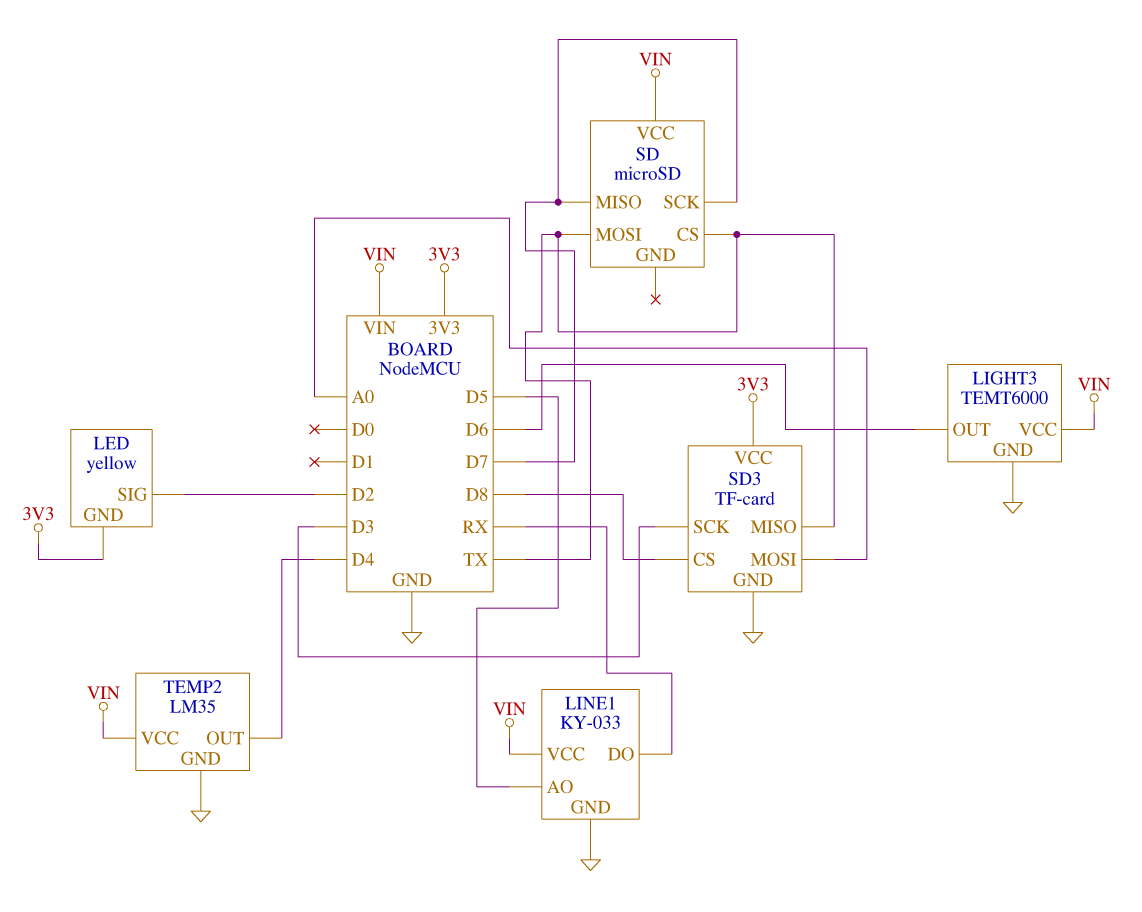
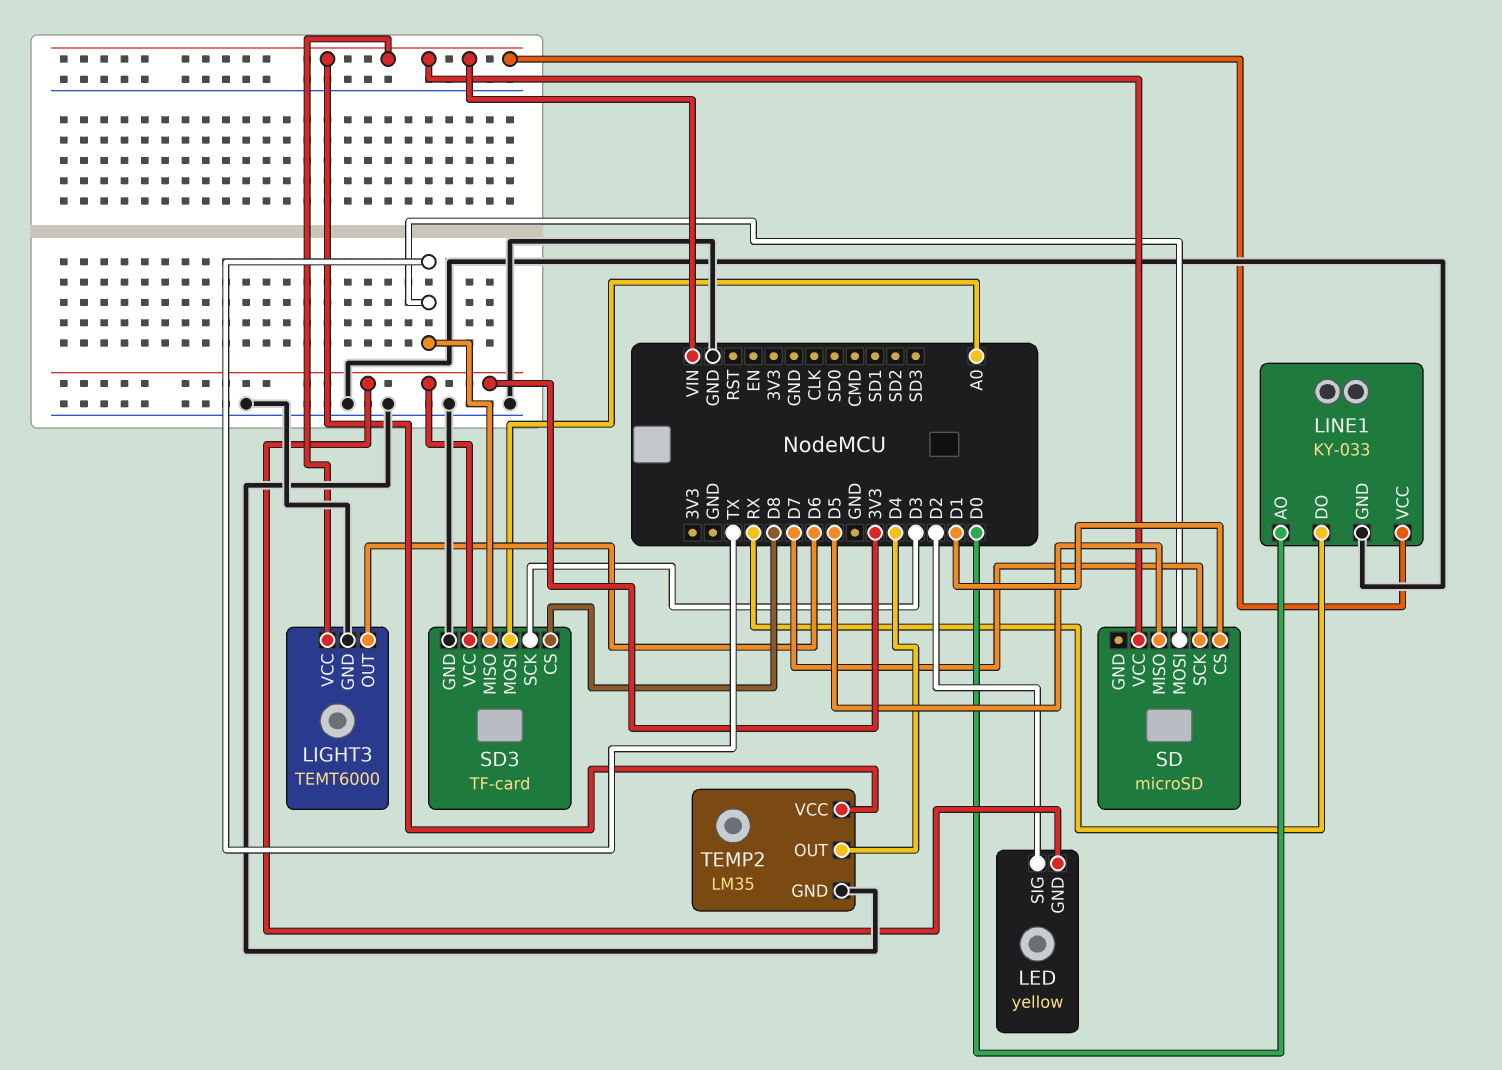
LINE1 pin AO: D5 -> D0
SD pin CS: TX -> D1
SD pin MISO: D7 -> D5

